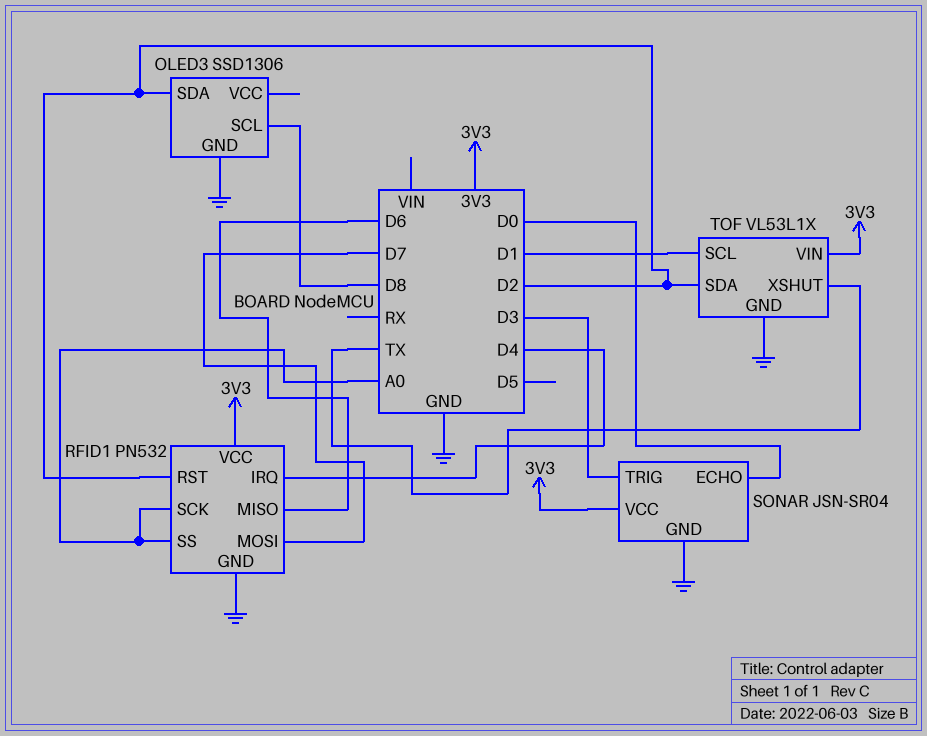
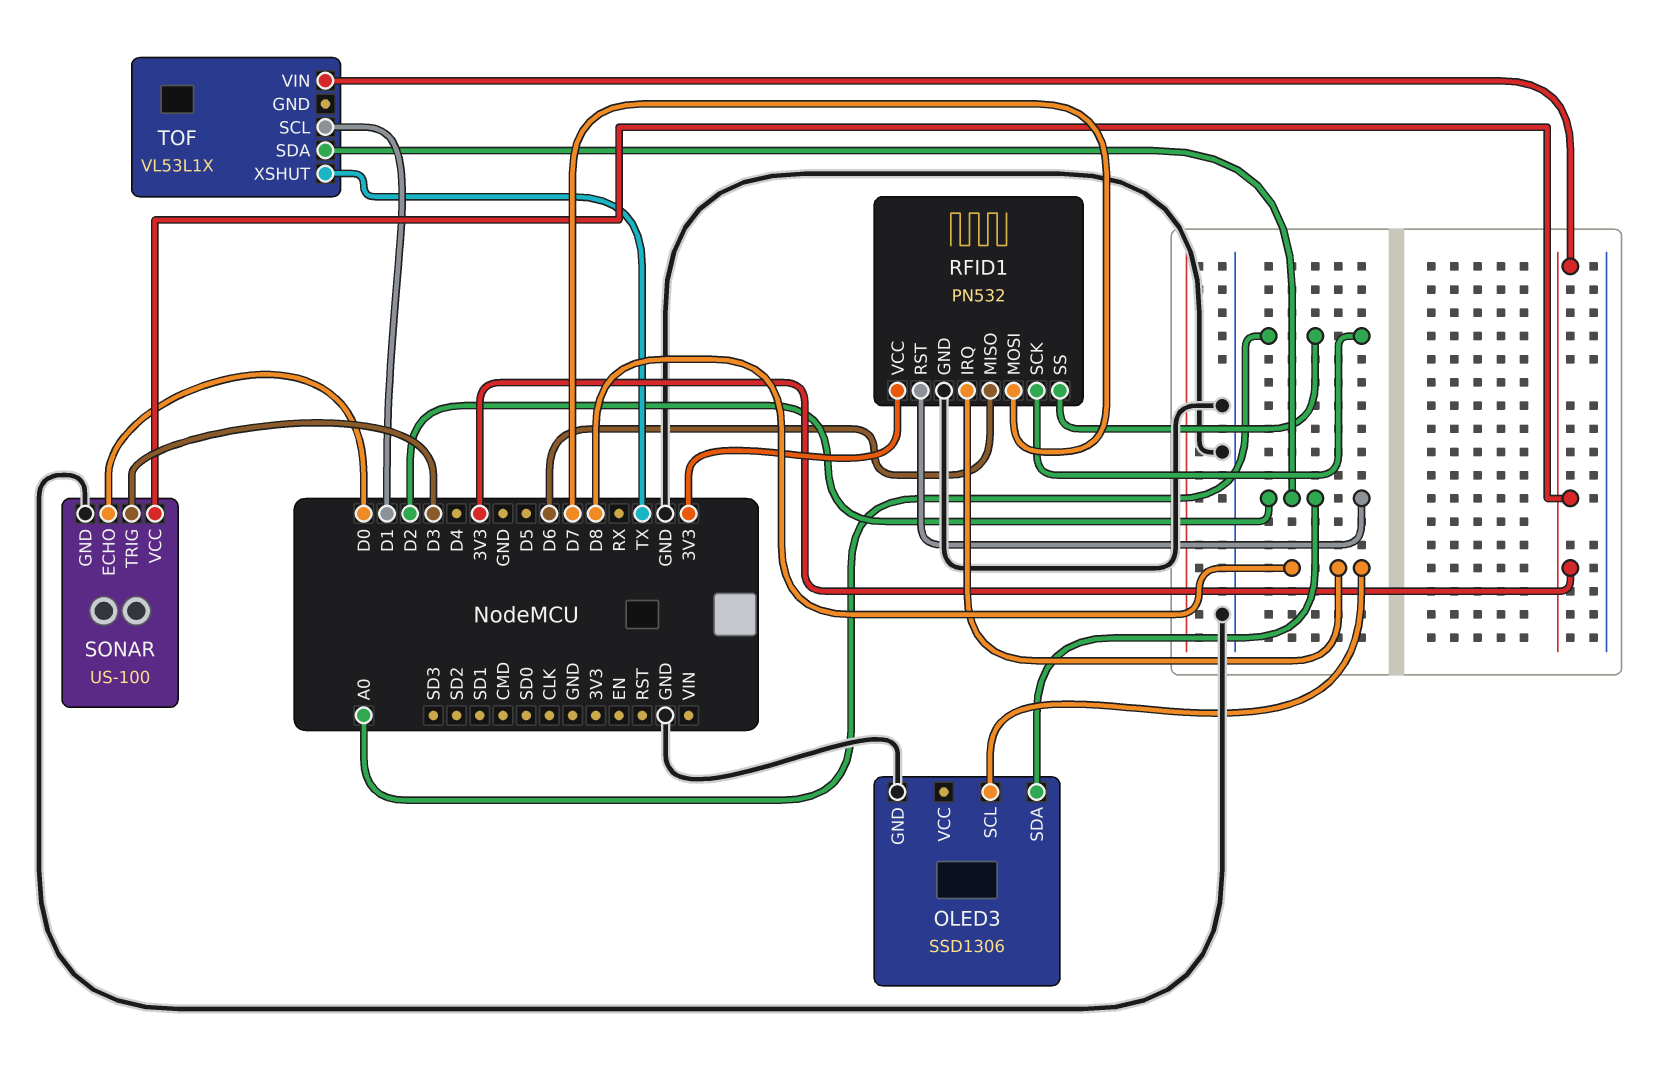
RFID1 pin IRQ: D4 -> D8
SONAR: JSN-SR04 -> US-100
TOF pin GND: GND -> none

